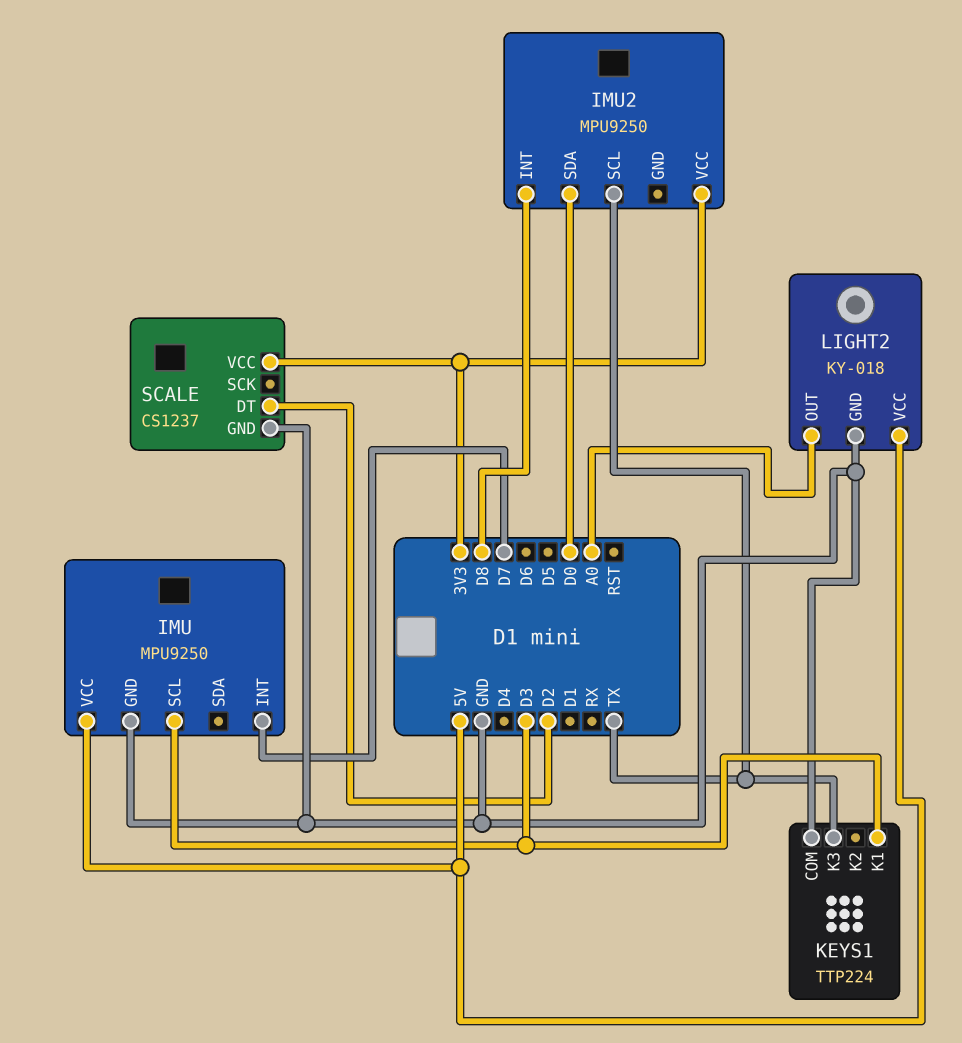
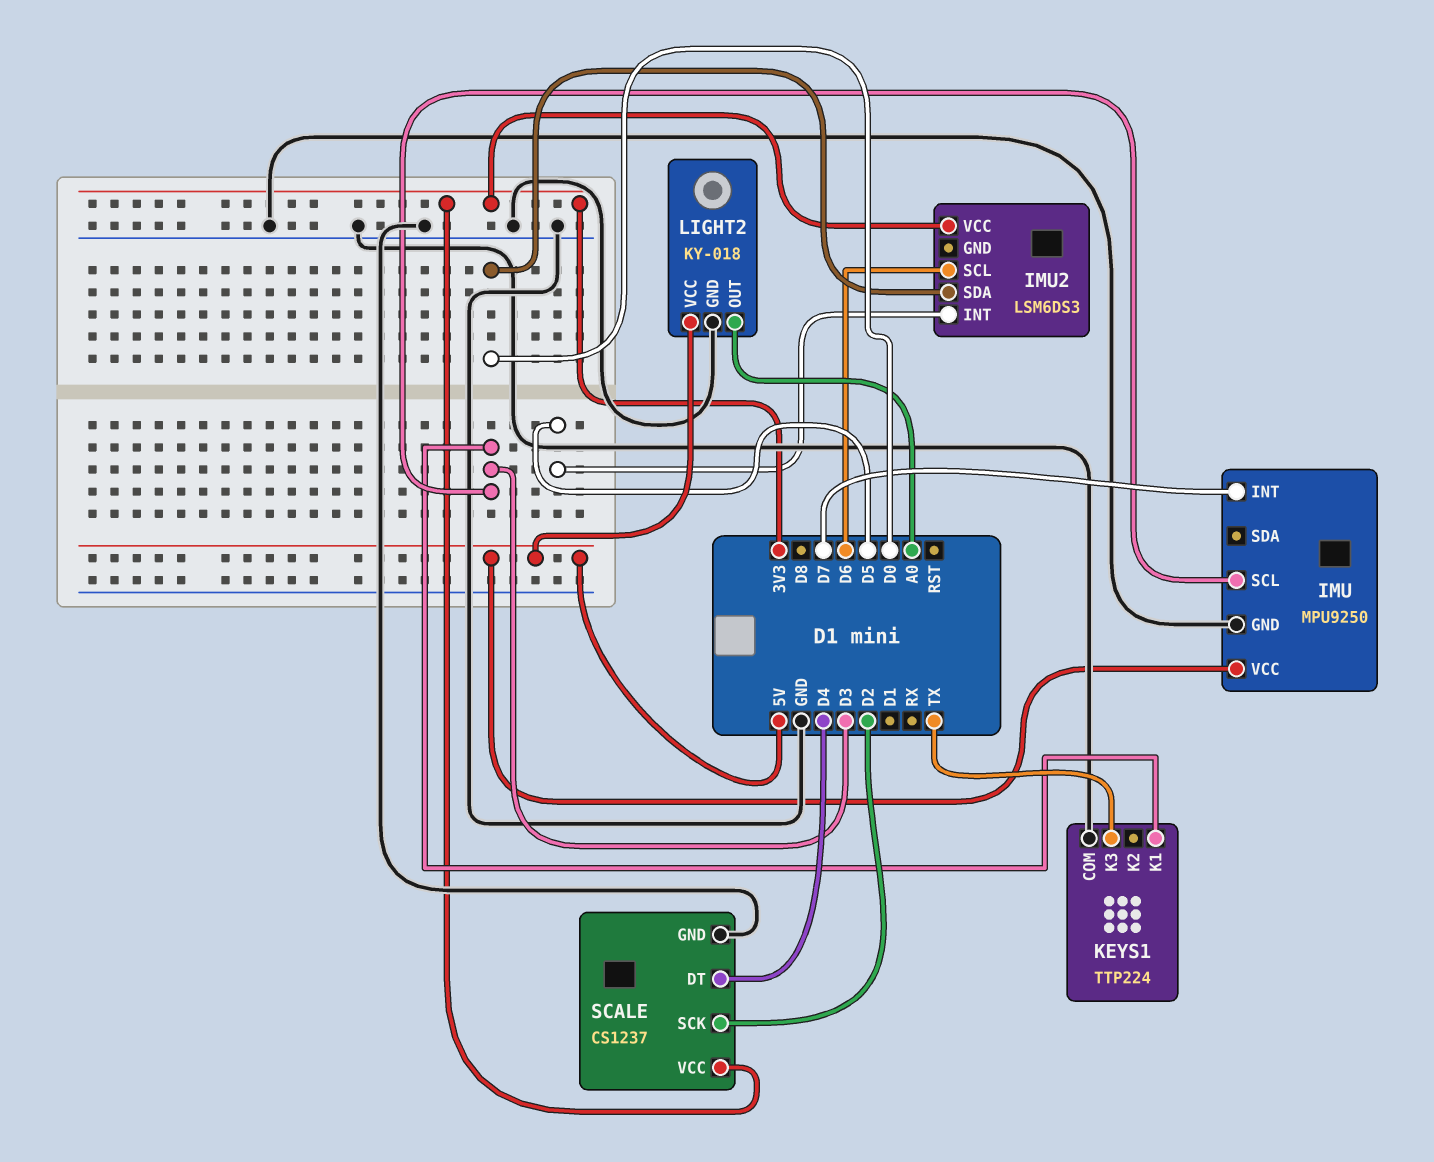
IMU2: MPU9250 -> LSM6DS3
IMU2 pin INT: D8 -> D5
IMU2 pin SCL: TX -> D6
SCALE pin DT: D2 -> D4
SCALE pin SCK: none -> D2

